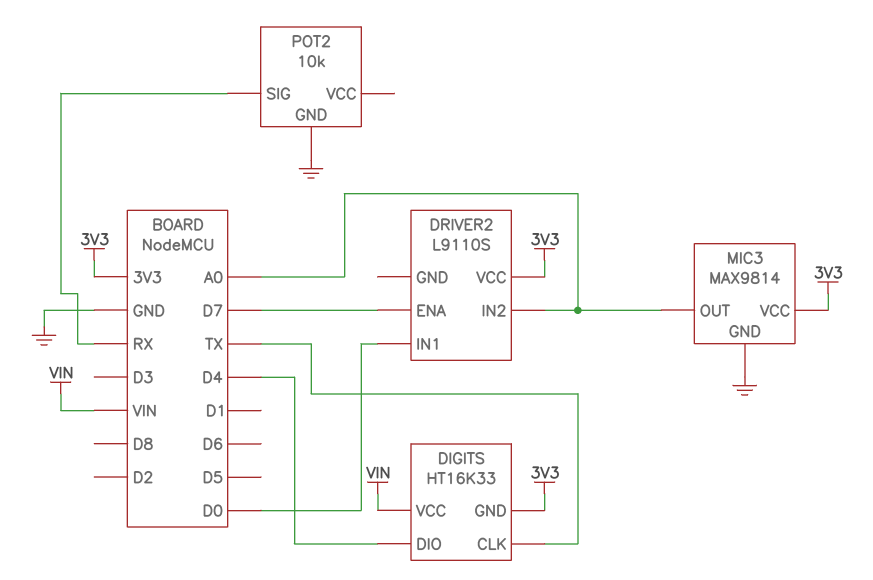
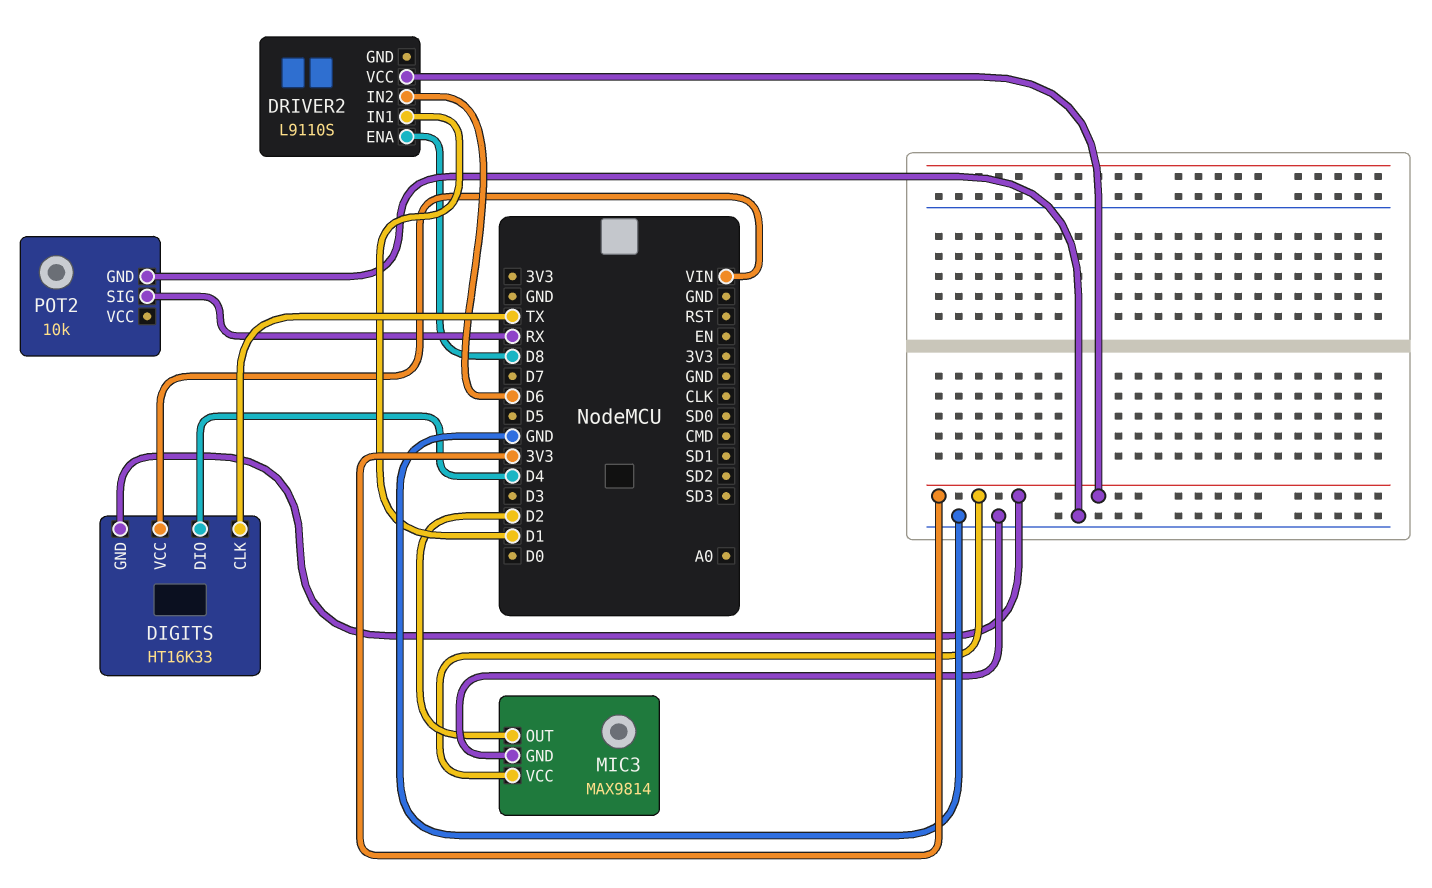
DRIVER2 pin ENA: D7 -> D8
DRIVER2 pin IN1: D0 -> D1
DRIVER2 pin IN2: A0 -> D6
MIC3 pin OUT: A0 -> D2

